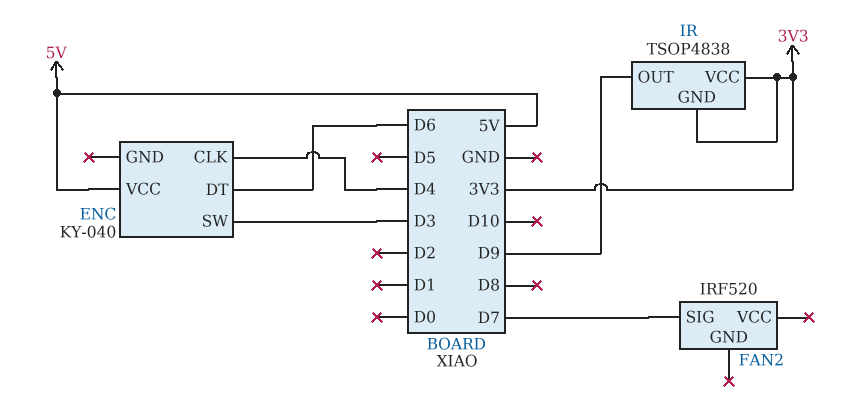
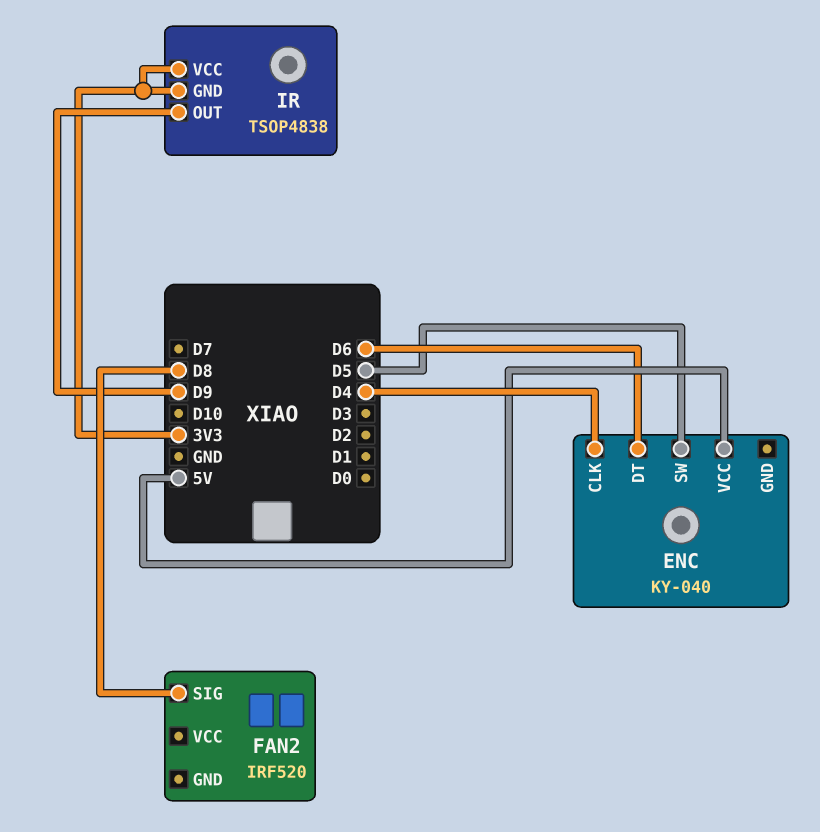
ENC pin SW: D3 -> D5
FAN2 pin SIG: D7 -> D8

